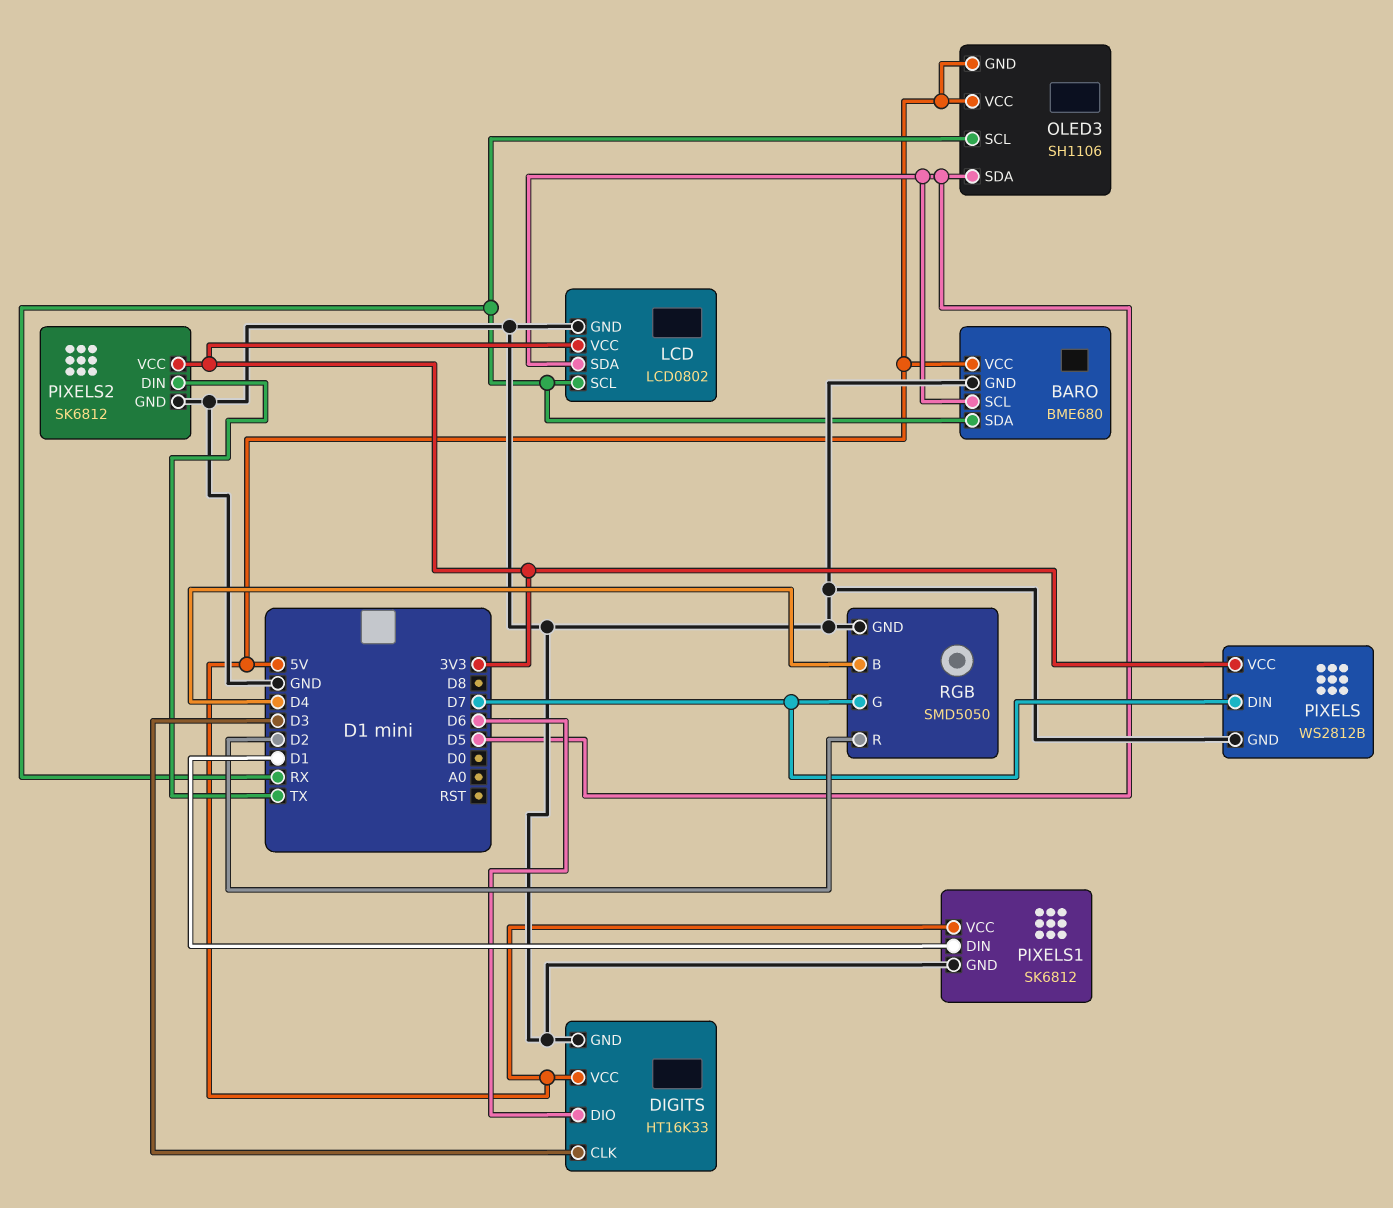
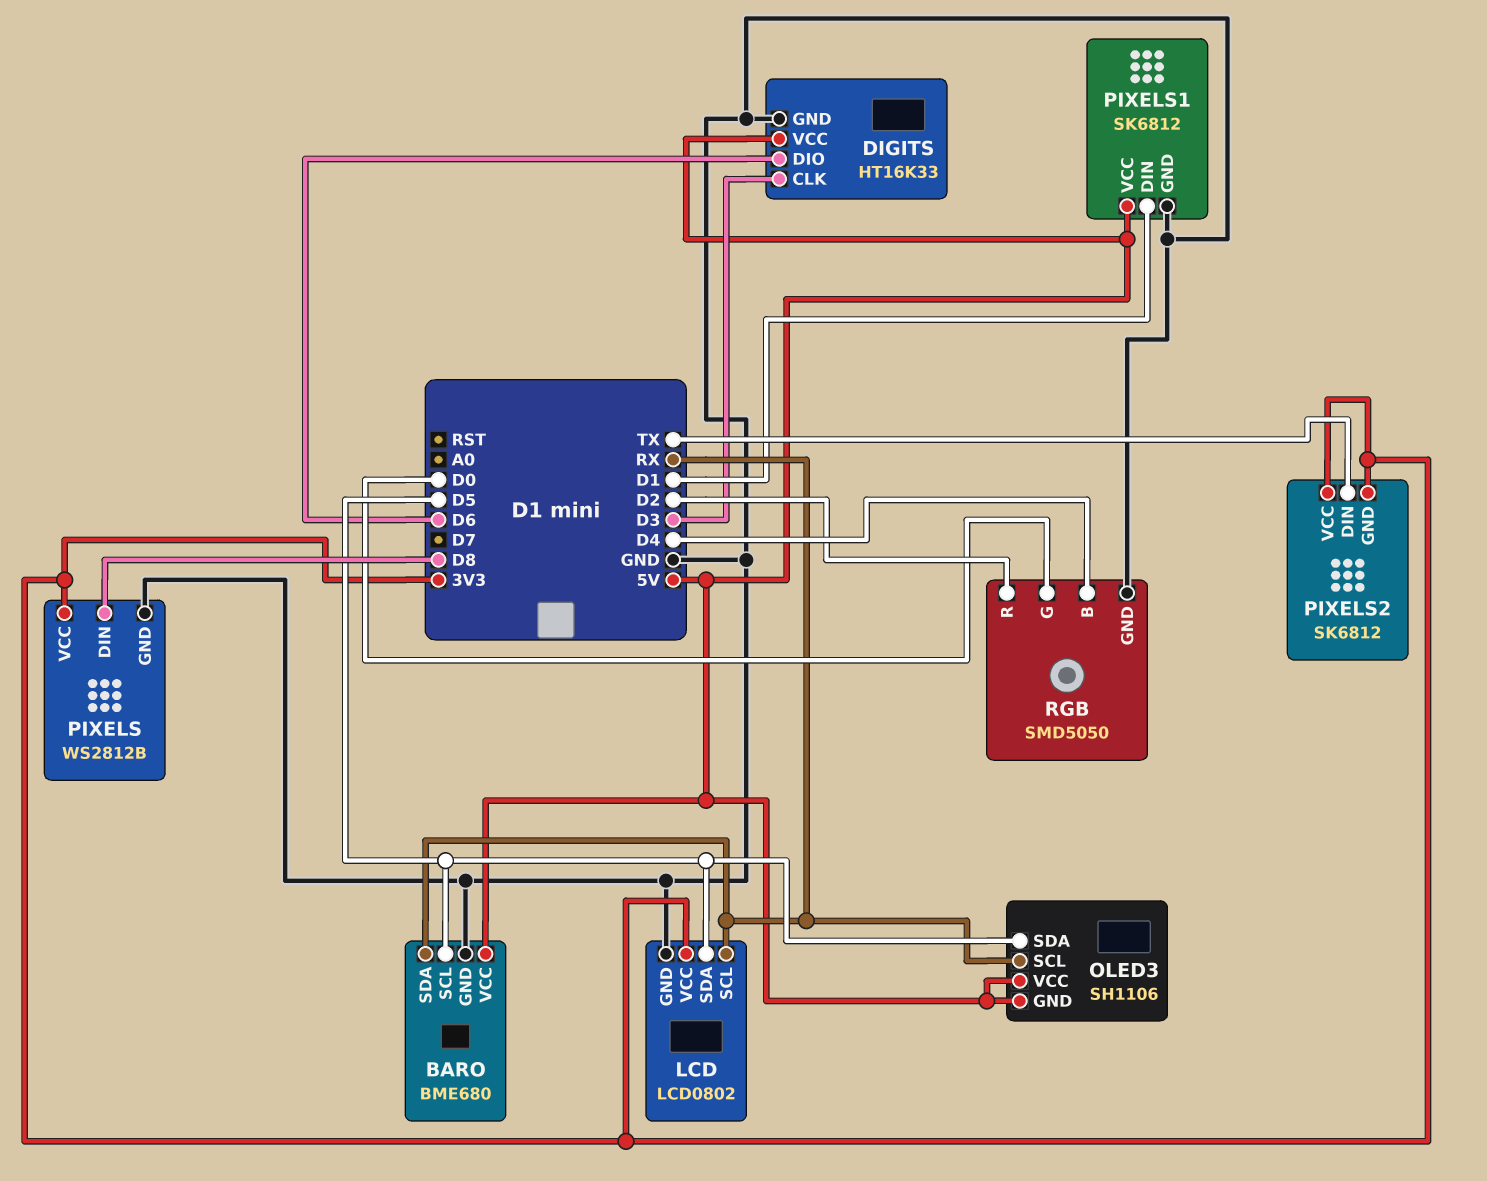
PIXELS pin DIN: D7 -> D8
PIXELS2 pin GND: GND -> 3V3
RGB pin G: D7 -> D0

